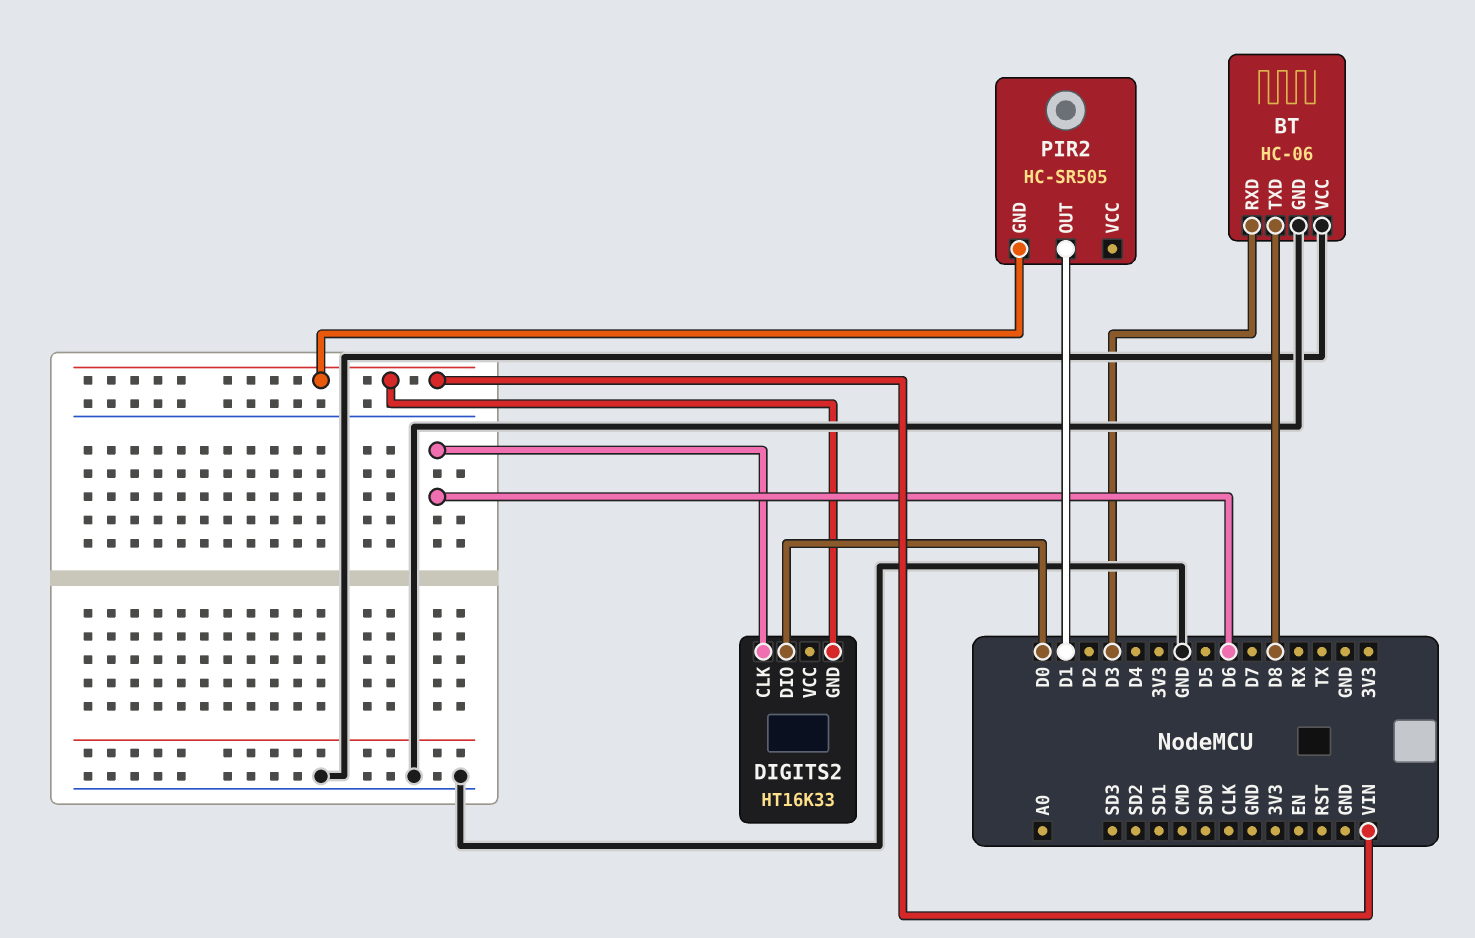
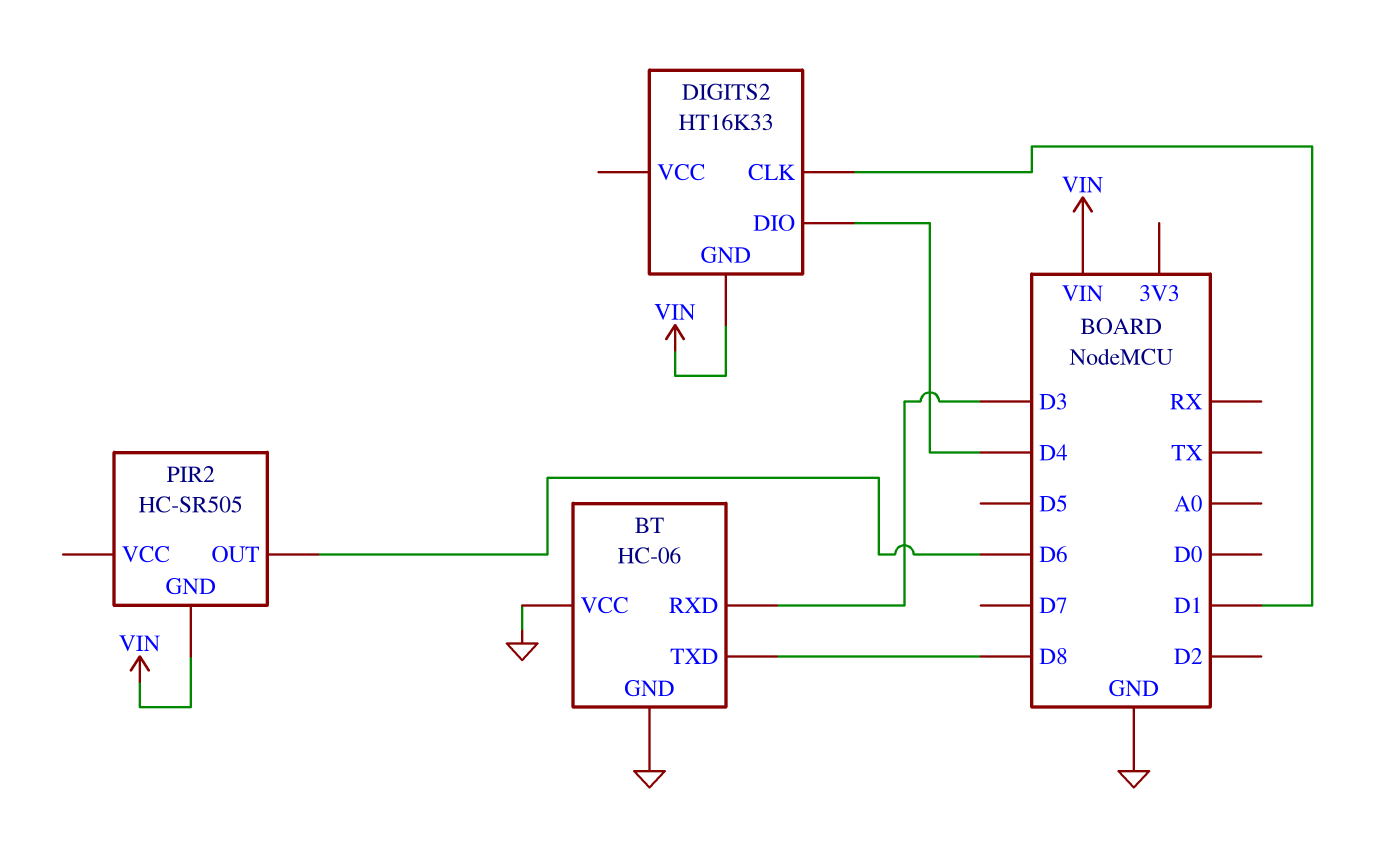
DIGITS2 pin CLK: D6 -> D1
DIGITS2 pin DIO: D0 -> D4
PIR2 pin OUT: D1 -> D6

